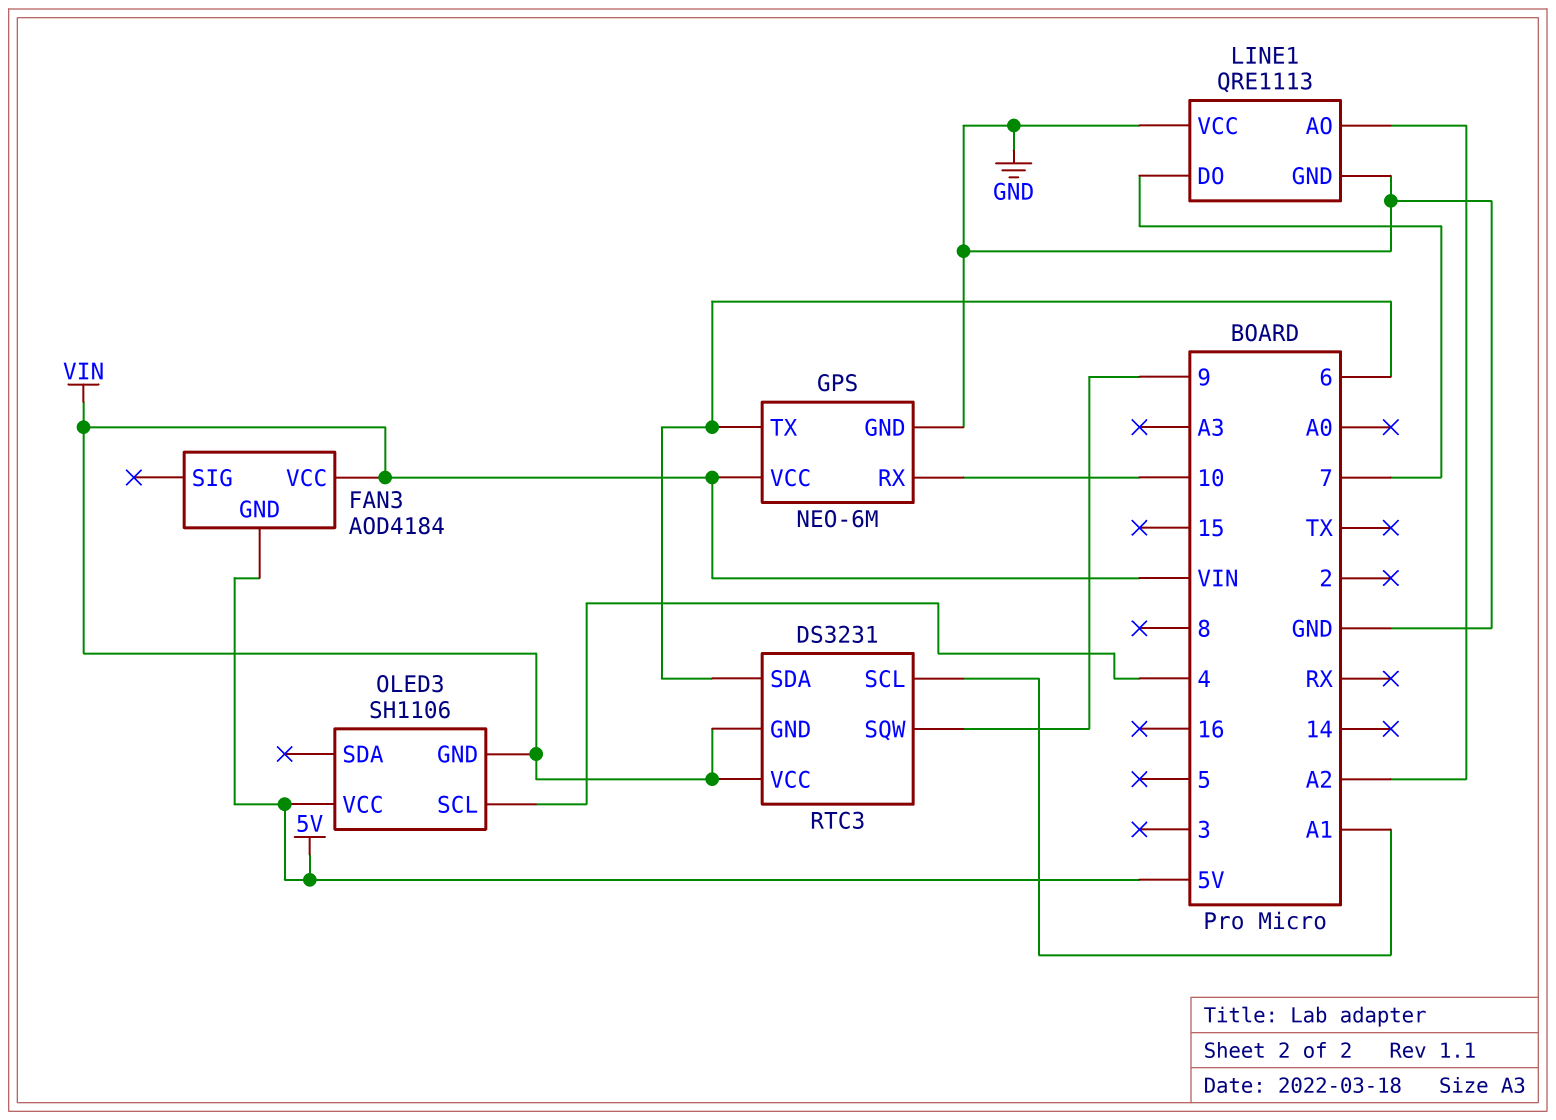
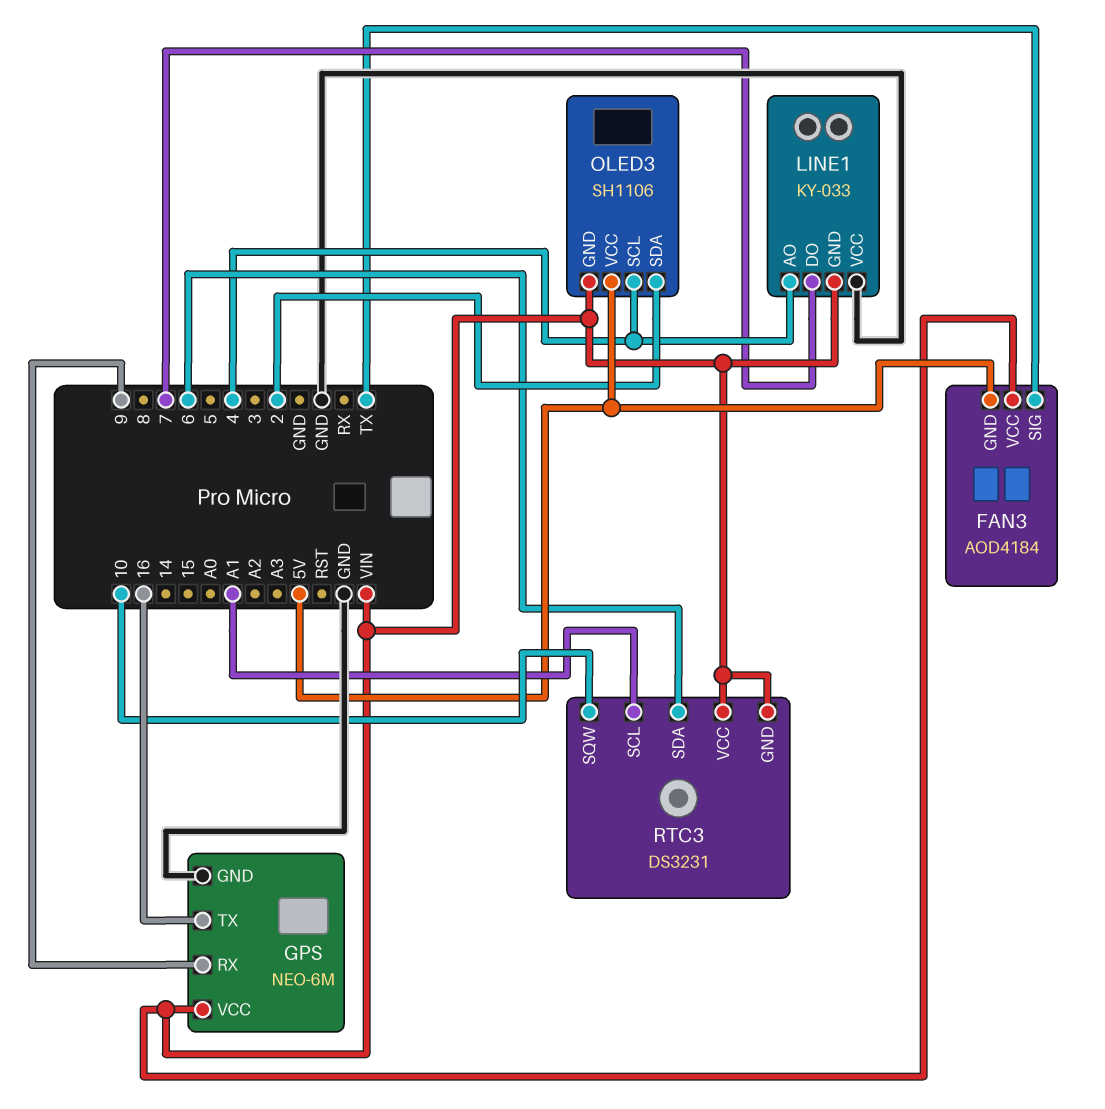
FAN3 pin SIG: none -> TX
GPS pin RX: 10 -> 9
GPS pin TX: 6 -> 16
LINE1: QRE1113 -> KY-033
LINE1 pin AO: A2 -> 4
LINE1 pin GND: GND -> VIN
OLED3 pin SDA: none -> 2
RTC3 pin SQW: 9 -> 10

